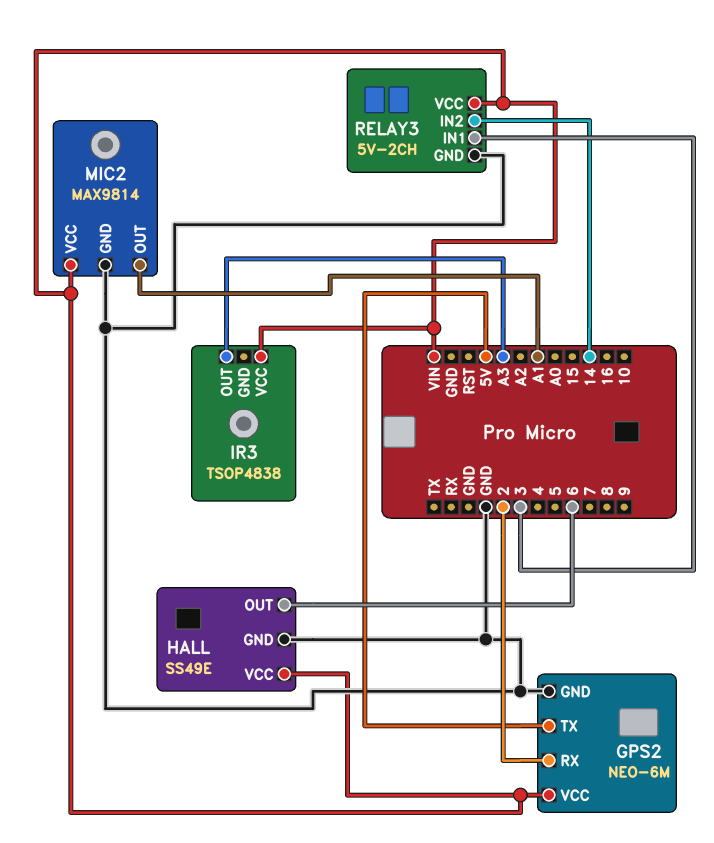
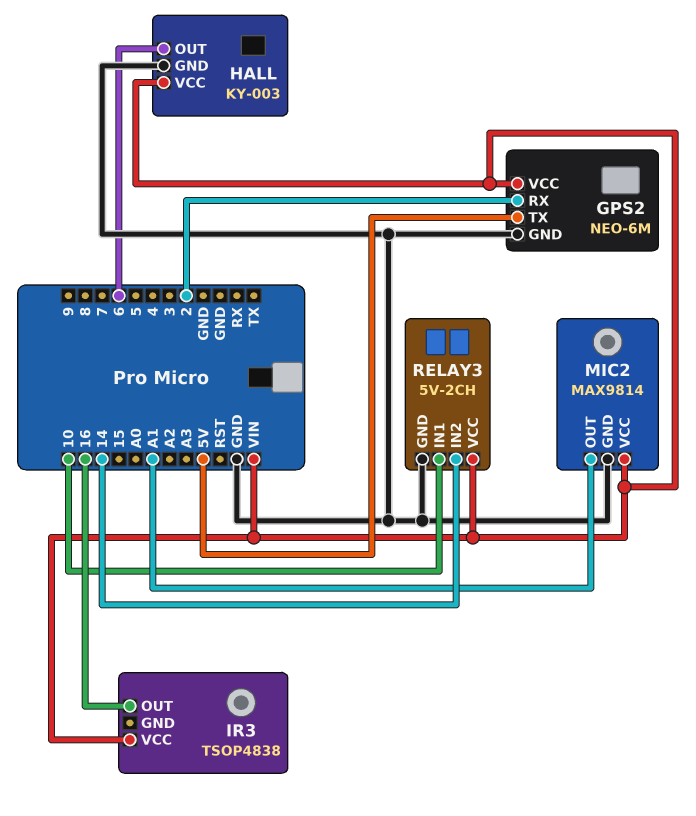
HALL: SS49E -> KY-003
IR3 pin OUT: A3 -> 16
RELAY3 pin IN1: 3 -> 10

